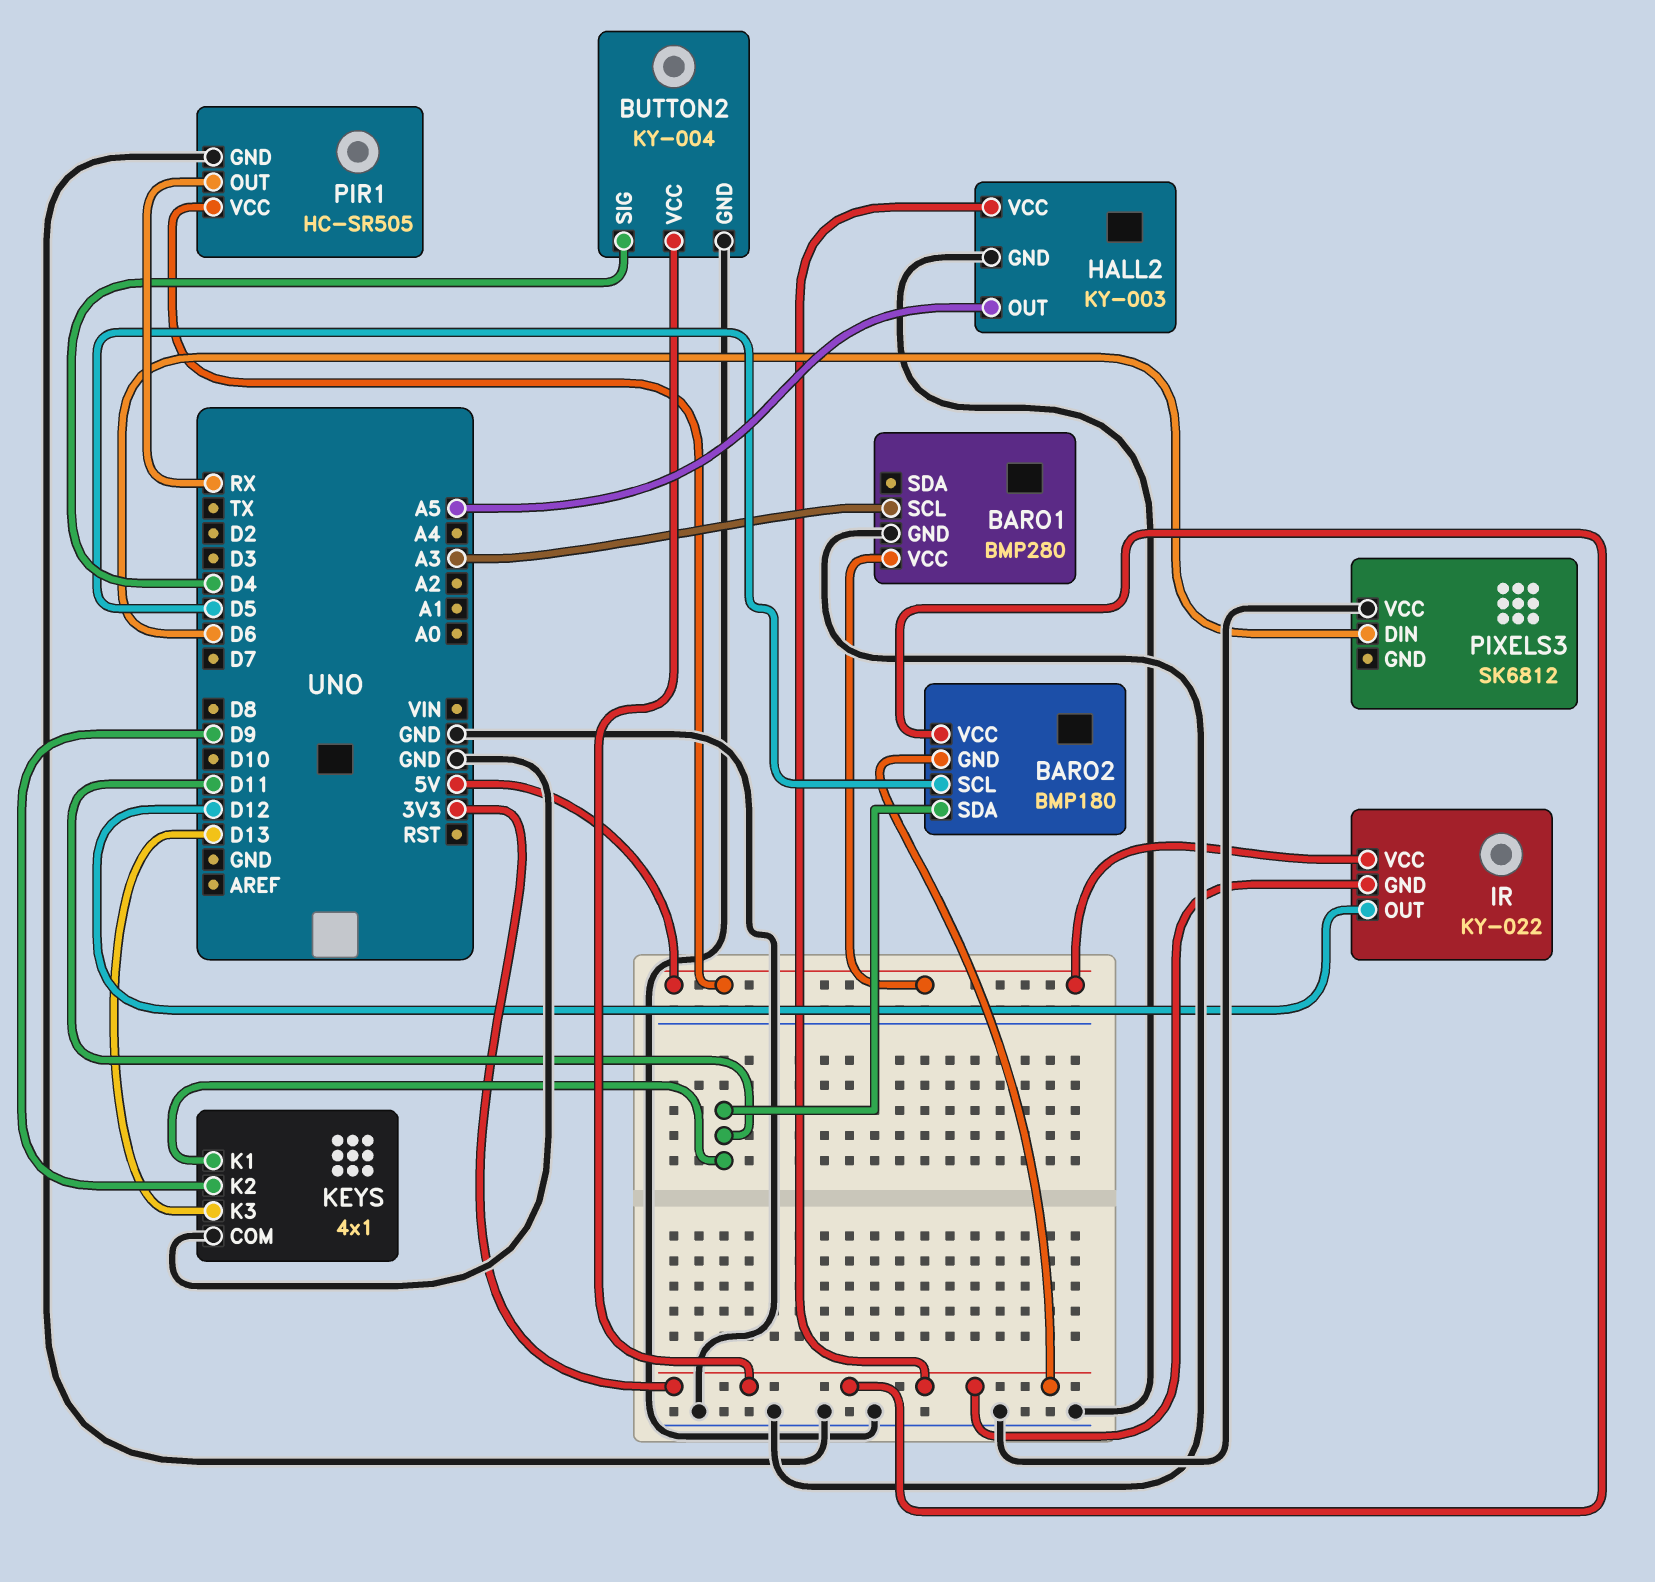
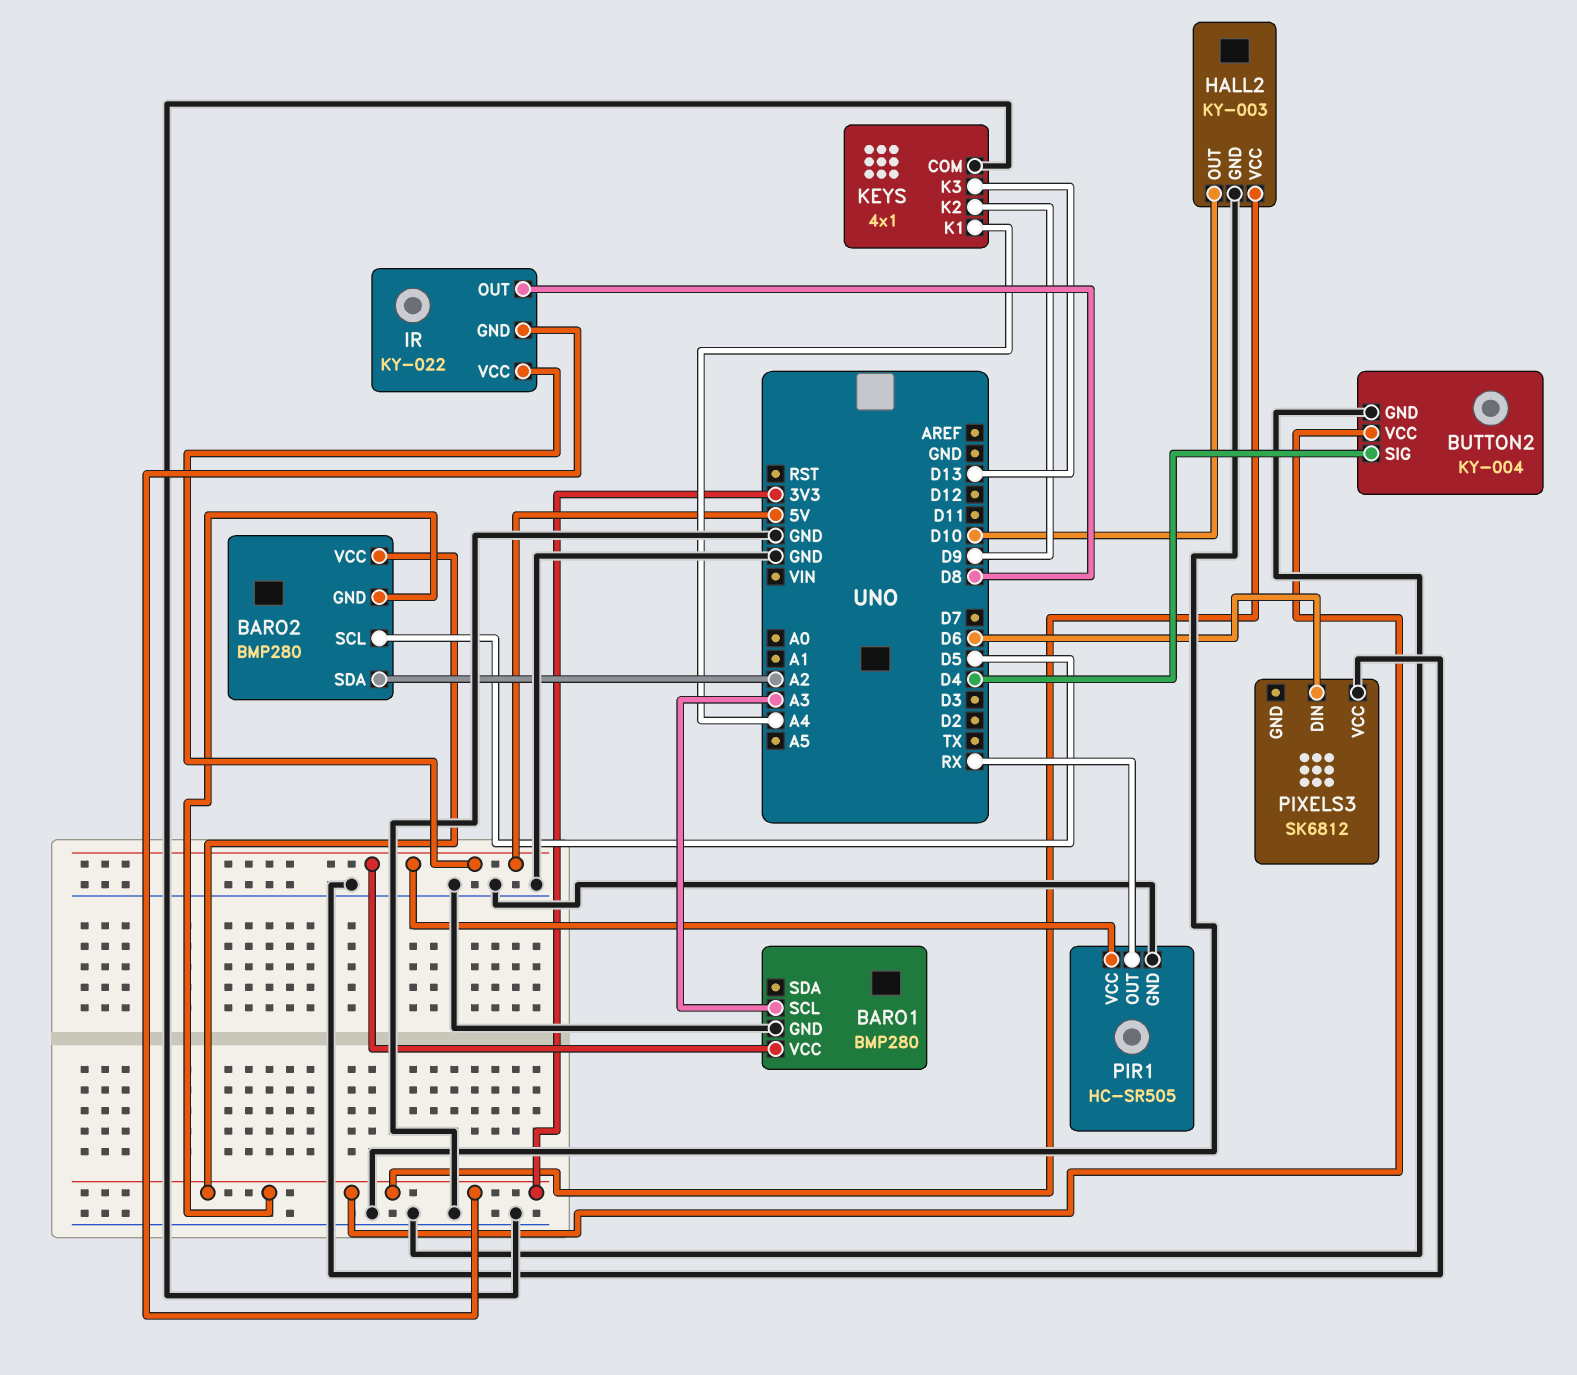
BARO2: BMP180 -> BMP280
BARO2 pin SDA: D11 -> A2
HALL2 pin OUT: A5 -> D10
IR pin OUT: D12 -> D8
KEYS pin K1: D11 -> A4

